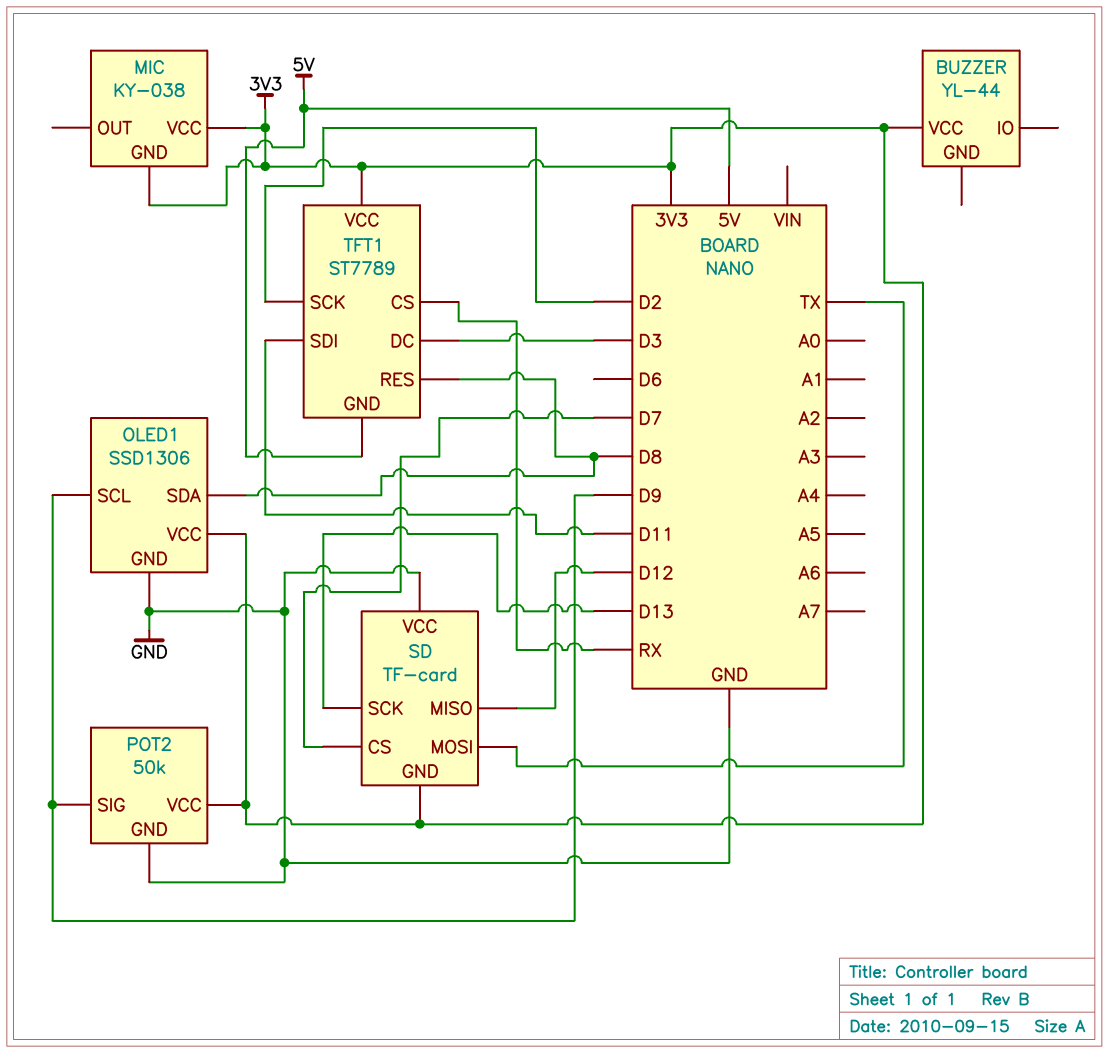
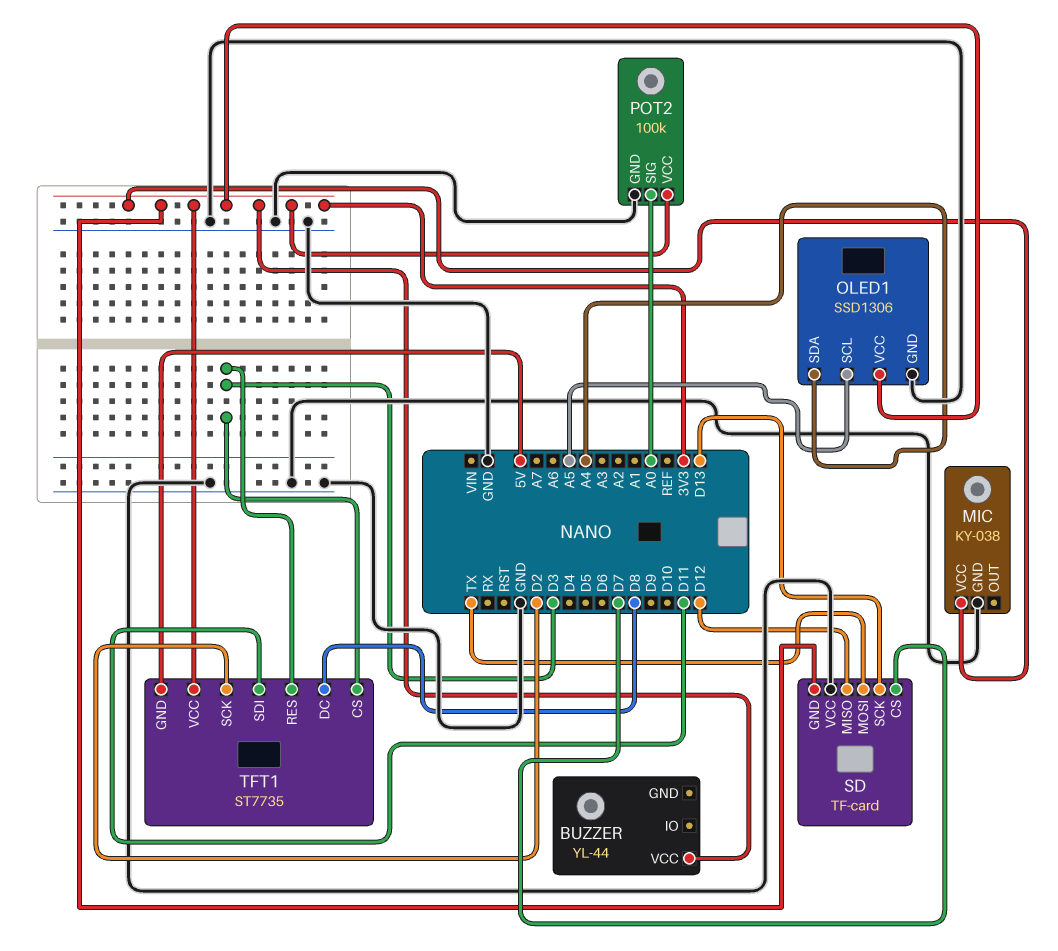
MIC pin GND: 3V3 -> GND
OLED1 pin SCL: D9 -> A5
OLED1 pin SDA: D8 -> A4
POT2: 50k -> 100k
POT2 pin SIG: D9 -> A0
TFT1: ST7789 -> ST7735
TFT1 pin CS: RX -> D3
TFT1 pin DC: D3 -> D8
TFT1 pin RES: D8 -> D3

